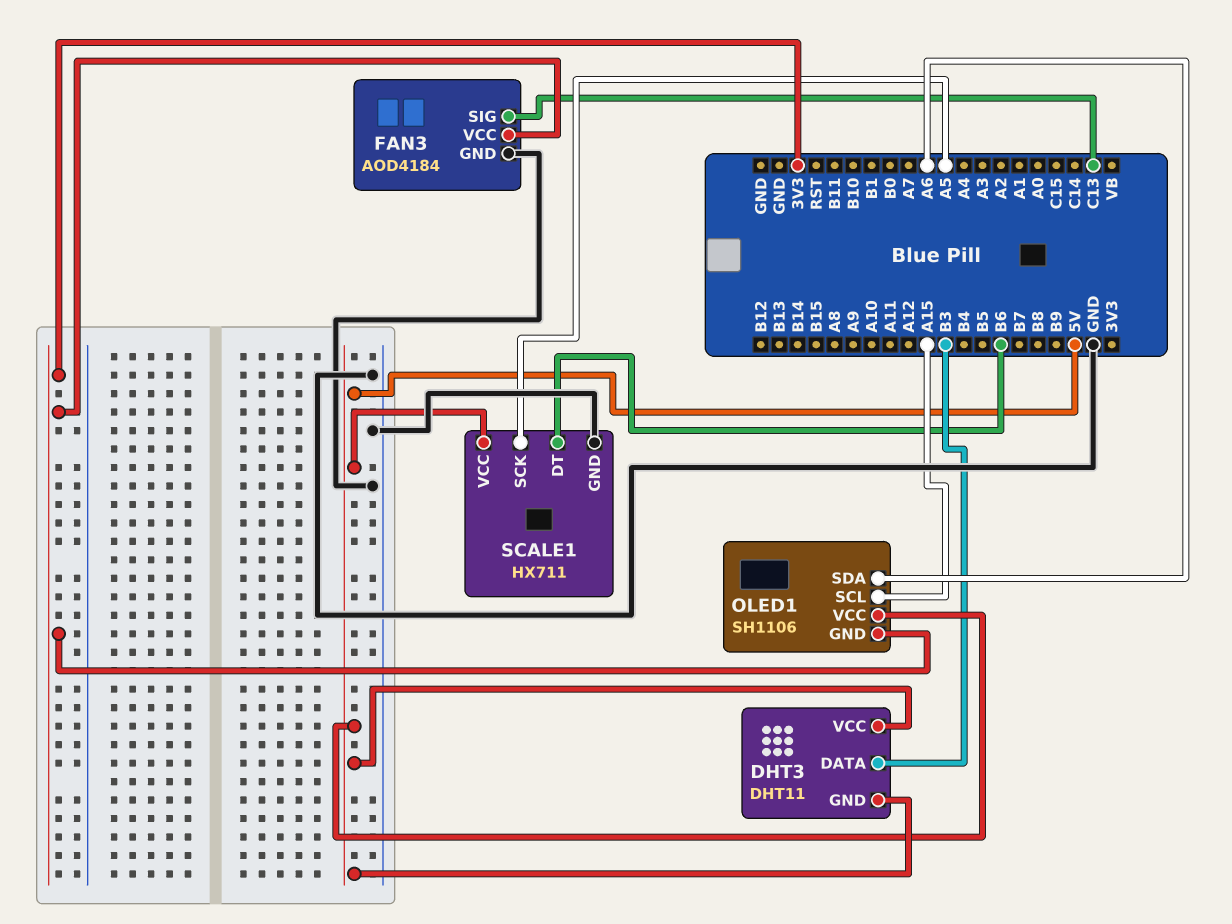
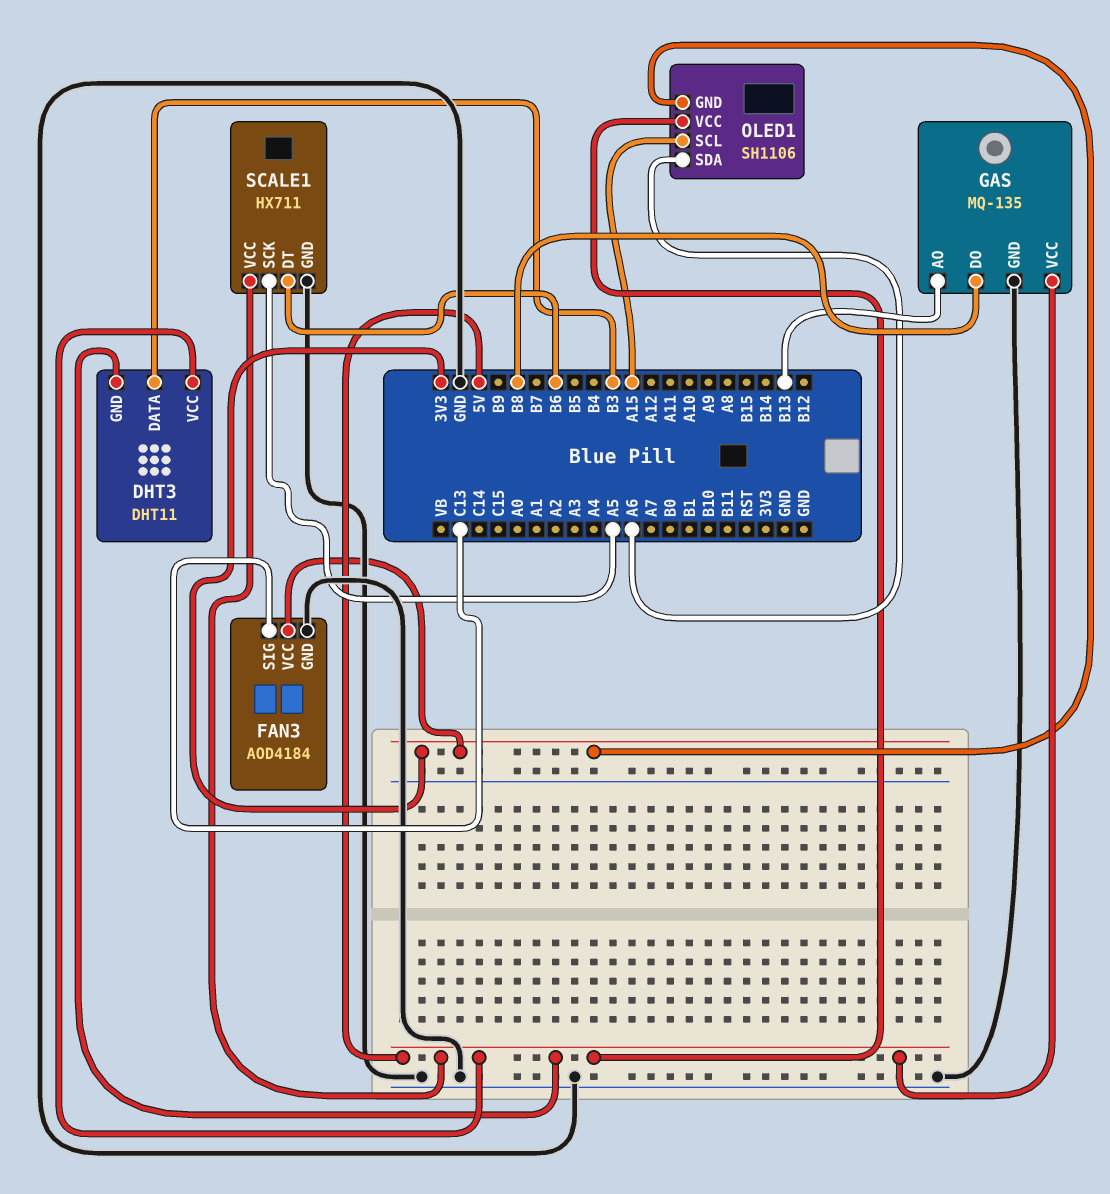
GAS: none -> MQ-135
GAS pin AO: none -> B13
GAS pin DO: none -> B8
GAS pin GND: none -> GND
GAS pin VCC: none -> 5V

